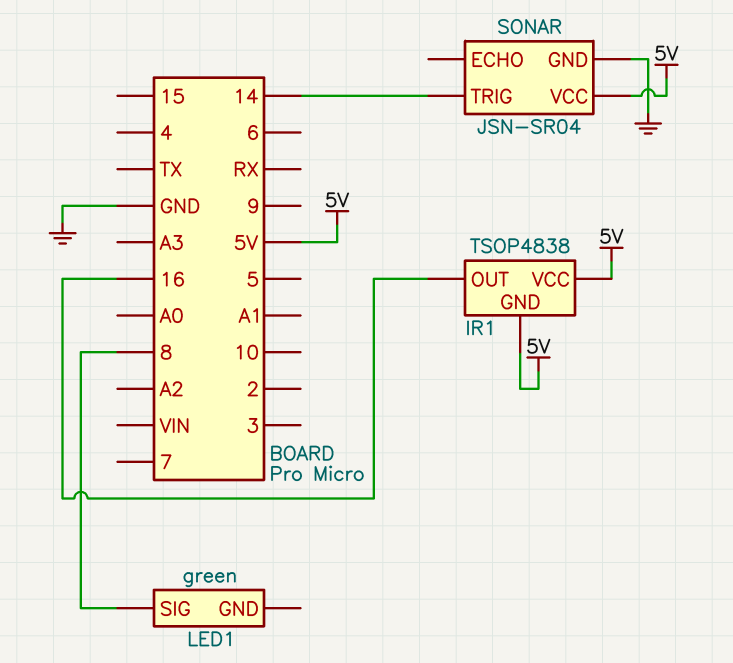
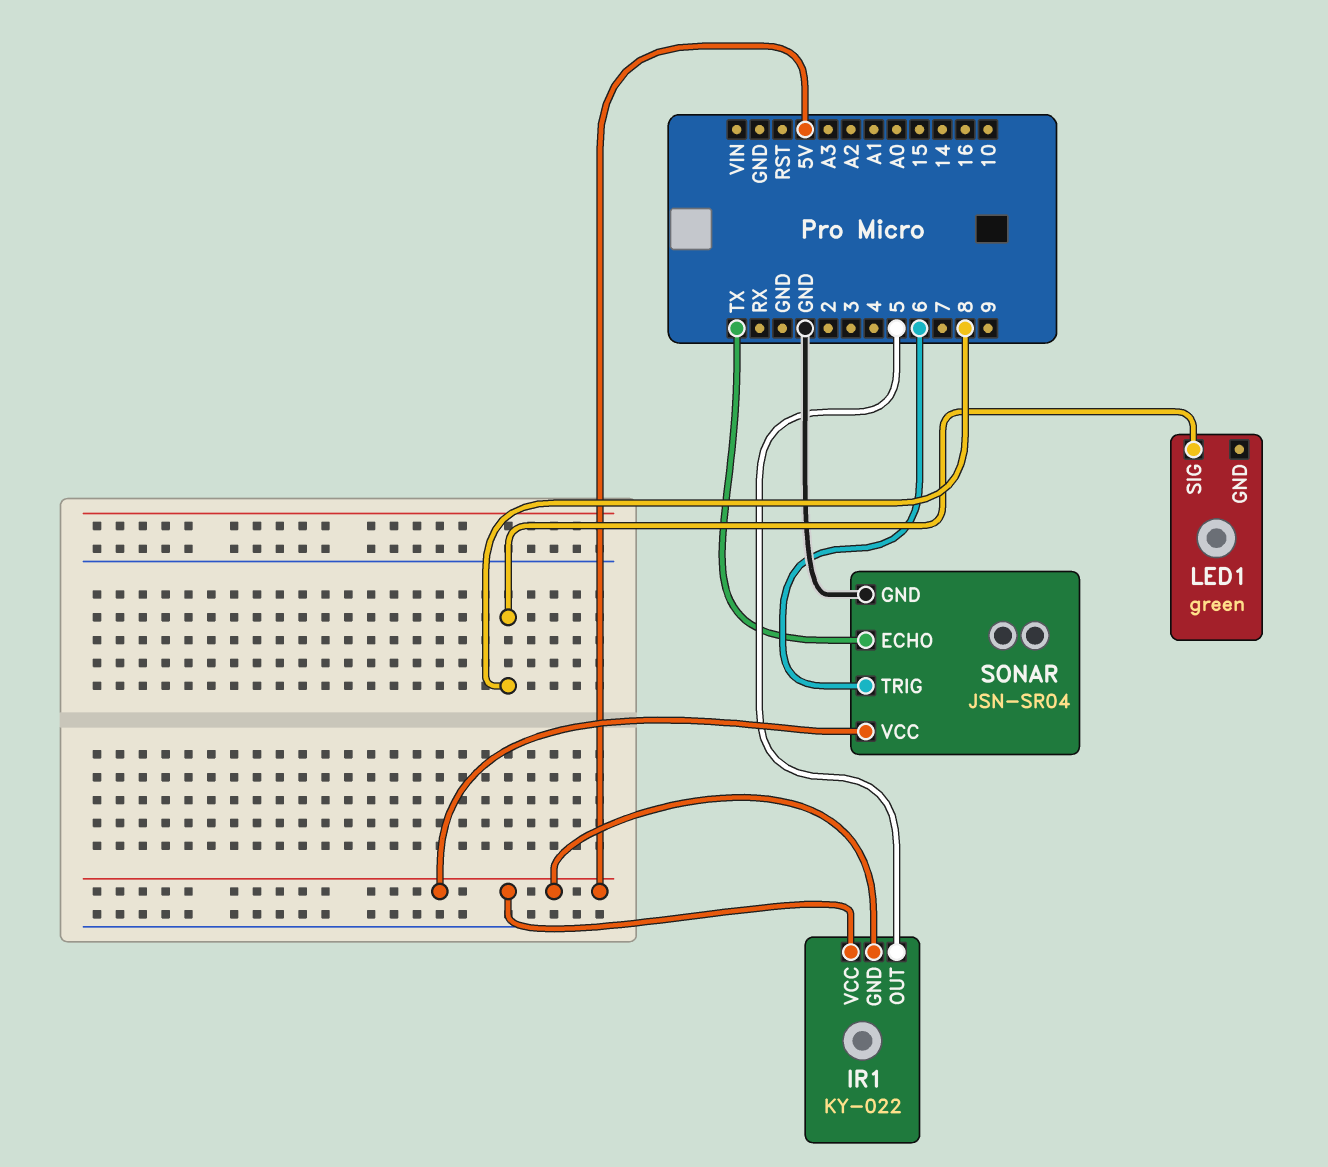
IR1: TSOP4838 -> KY-022
IR1 pin OUT: 16 -> 5
SONAR pin ECHO: none -> TX
SONAR pin TRIG: 14 -> 6

